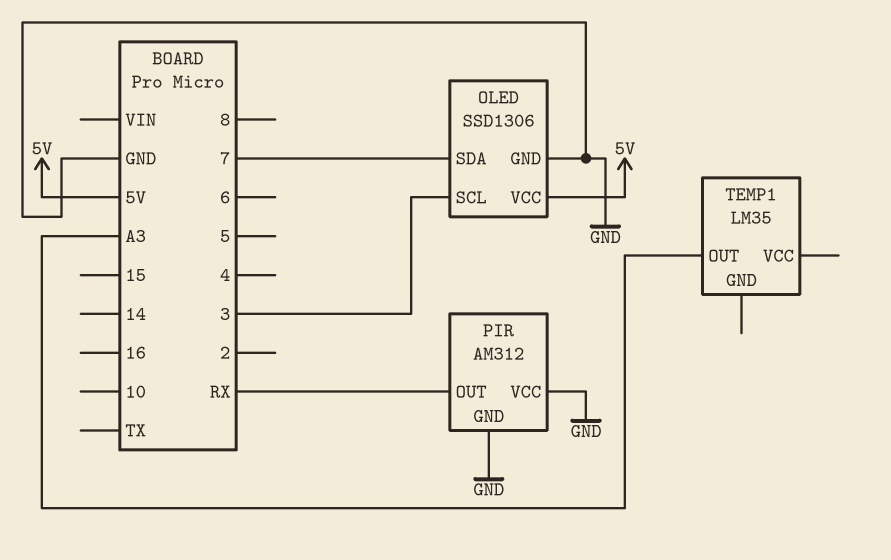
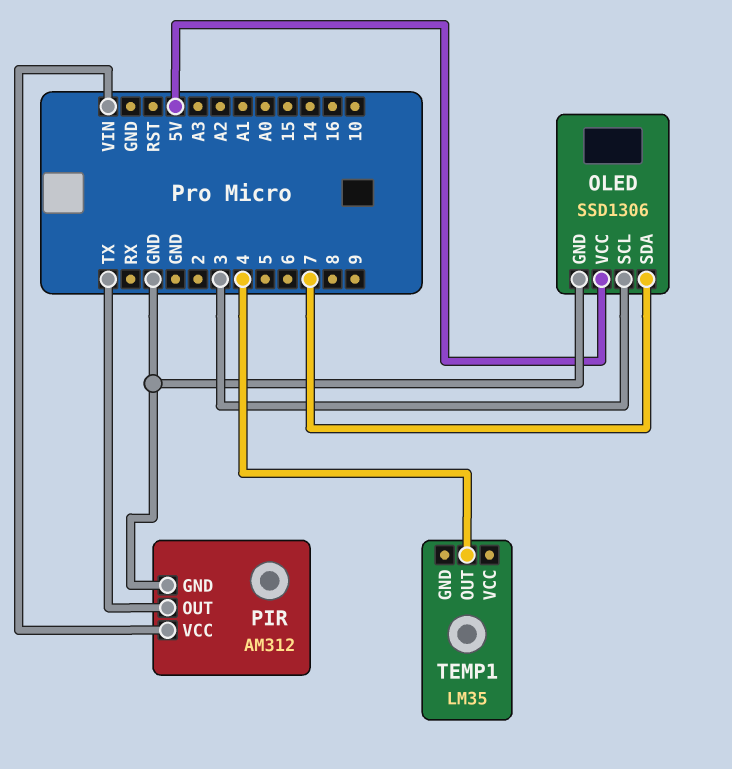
PIR pin OUT: RX -> TX
PIR pin VCC: GND -> VIN
TEMP1 pin OUT: A3 -> 4

